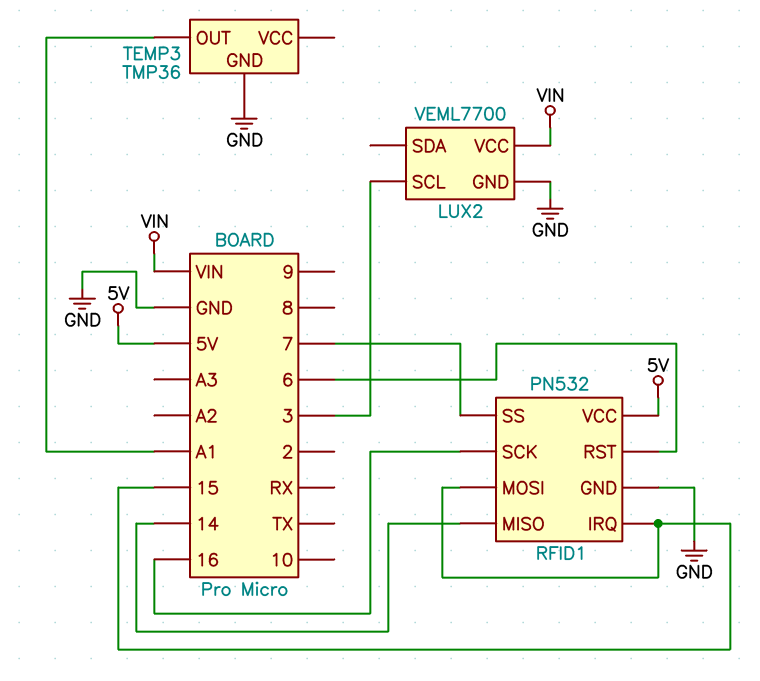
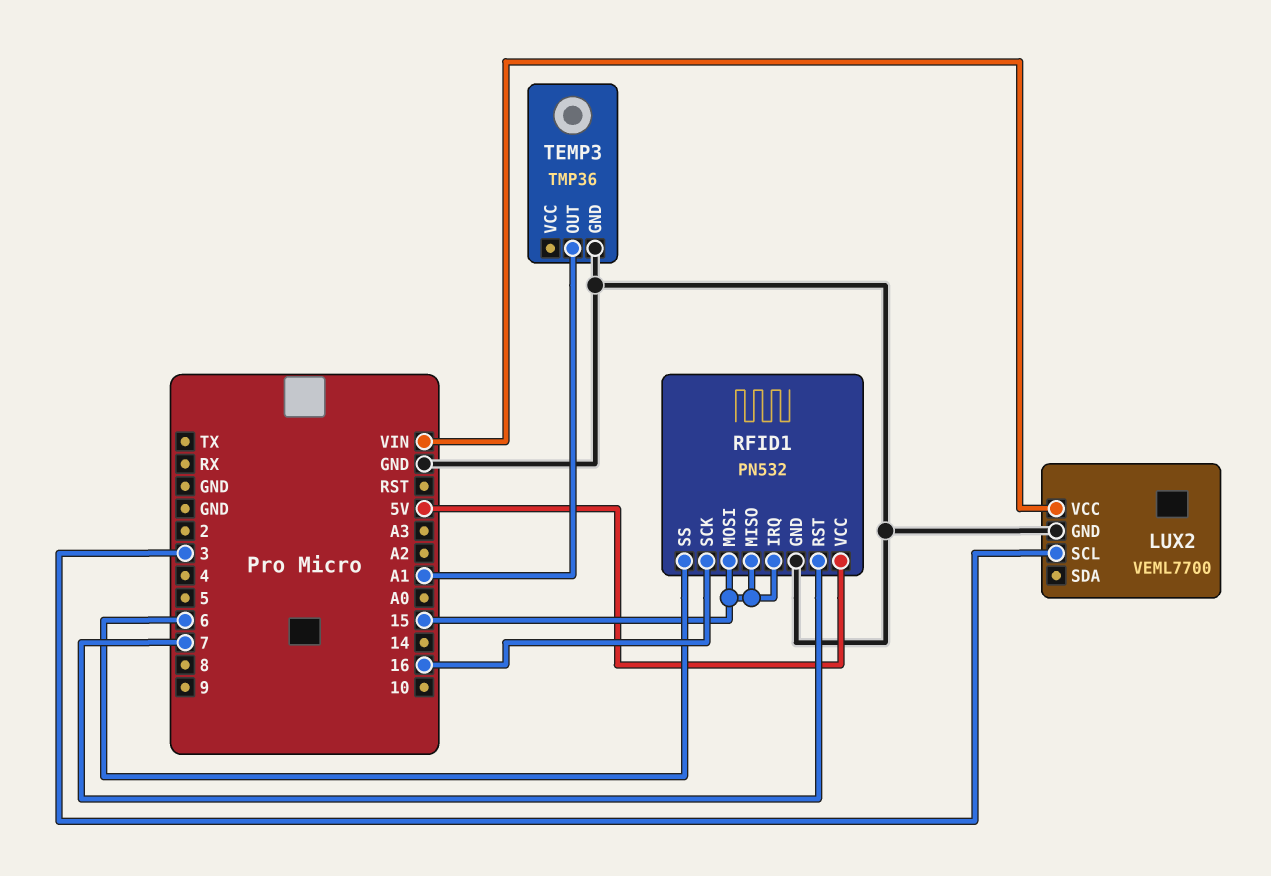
RFID1 pin MISO: 14 -> 15
RFID1 pin RST: 6 -> 7
RFID1 pin SS: 7 -> 6

